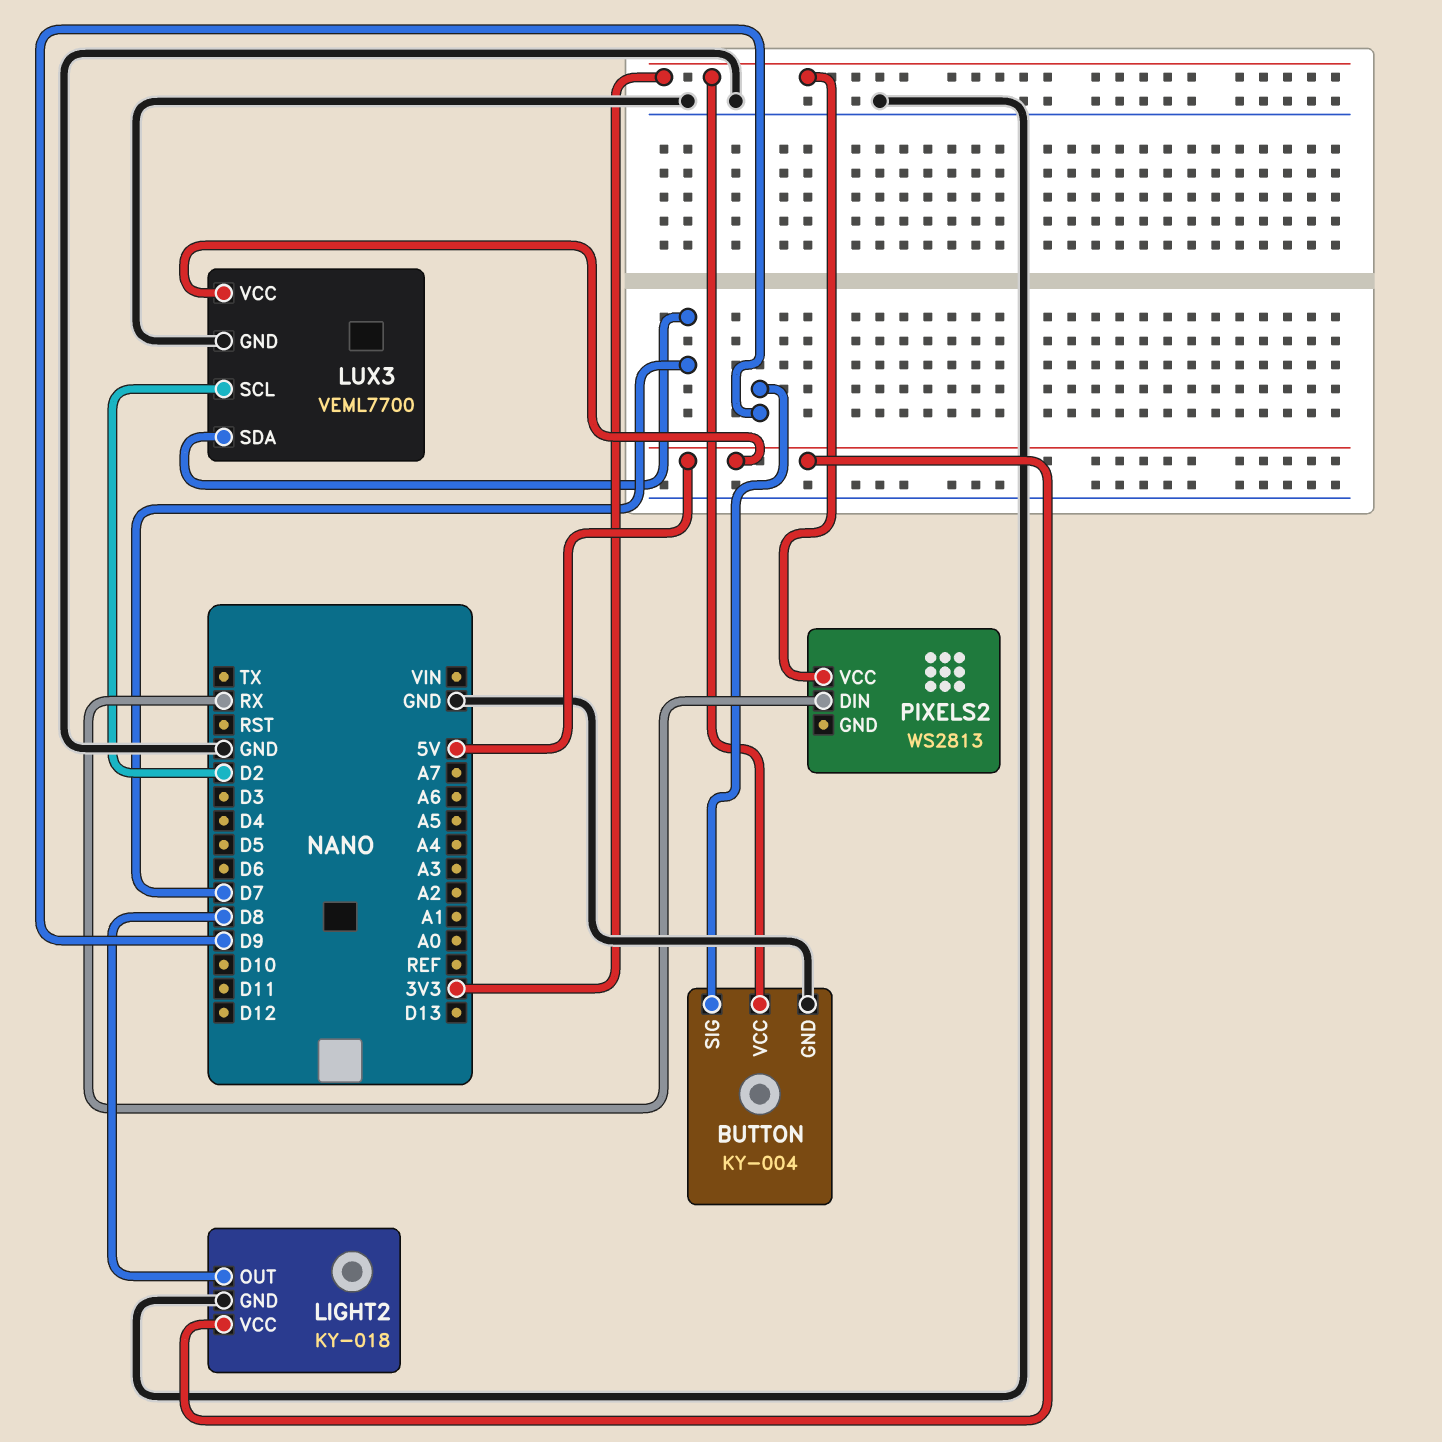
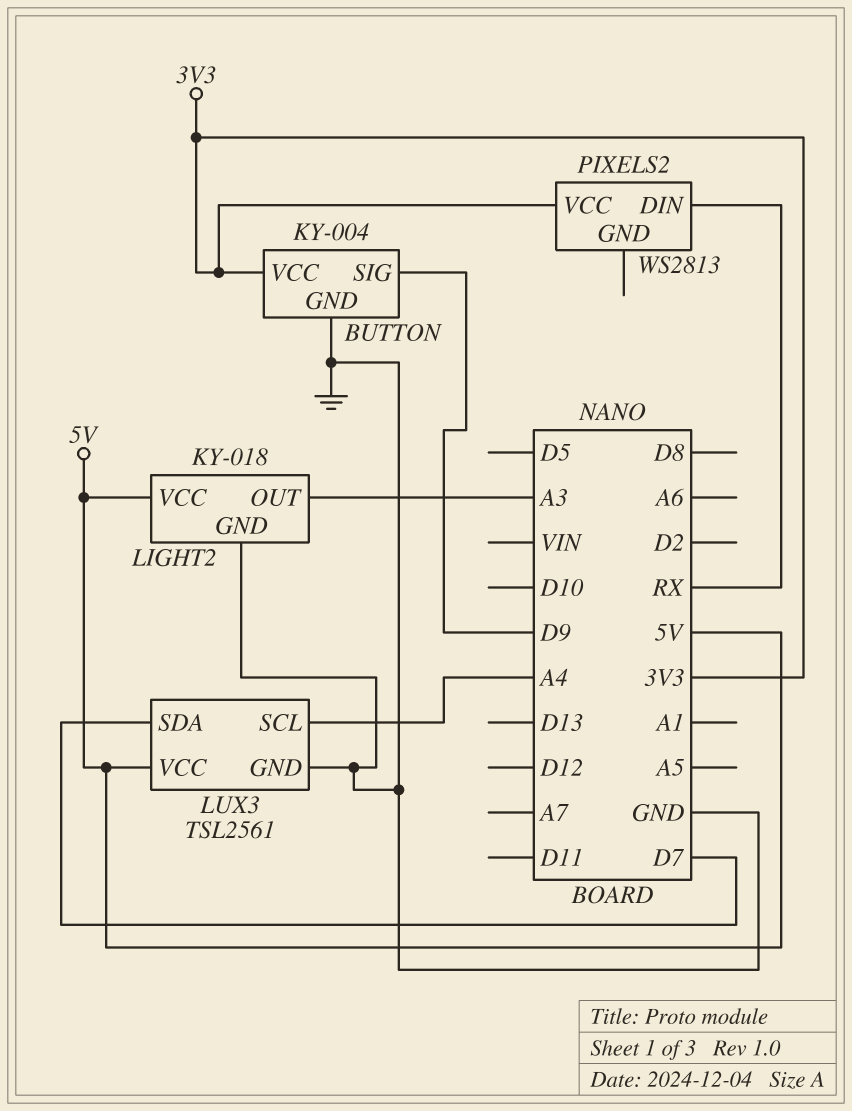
LIGHT2 pin OUT: D8 -> A3
LUX3: VEML7700 -> TSL2561
LUX3 pin SCL: D2 -> A4

